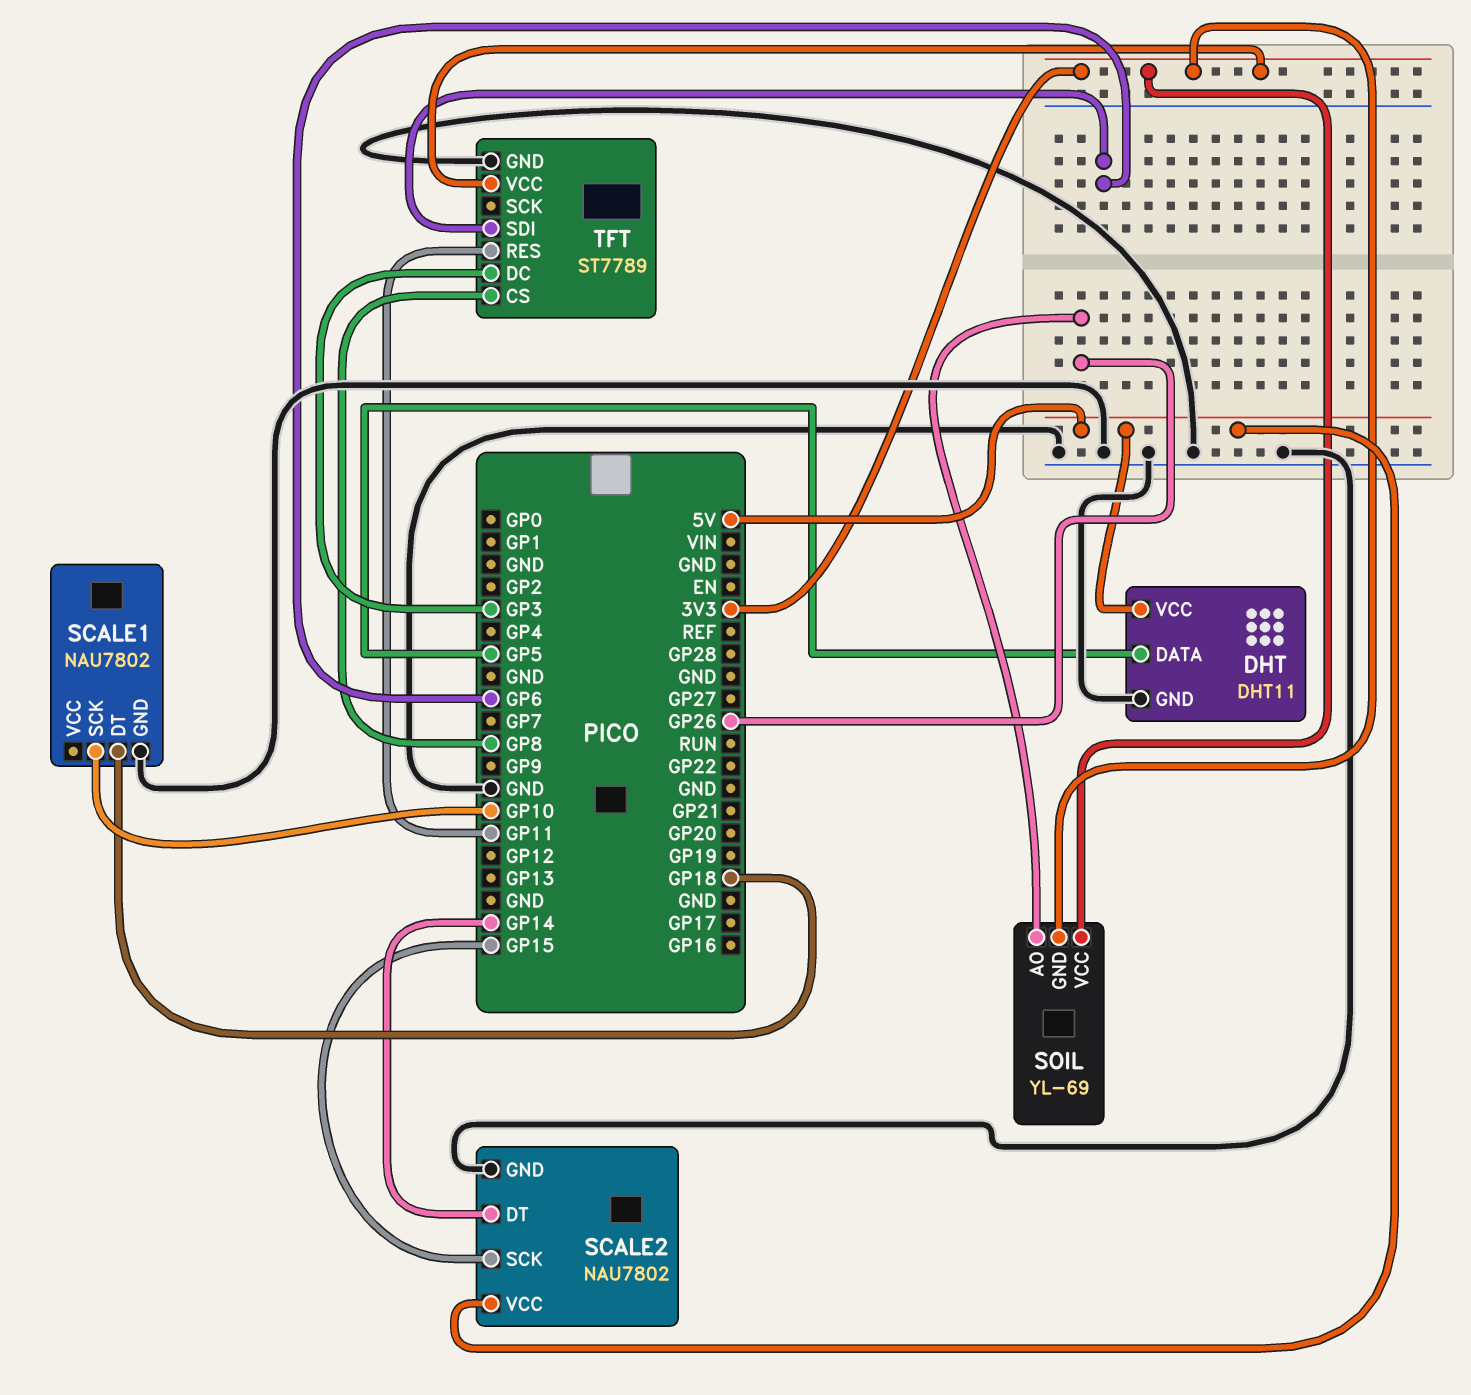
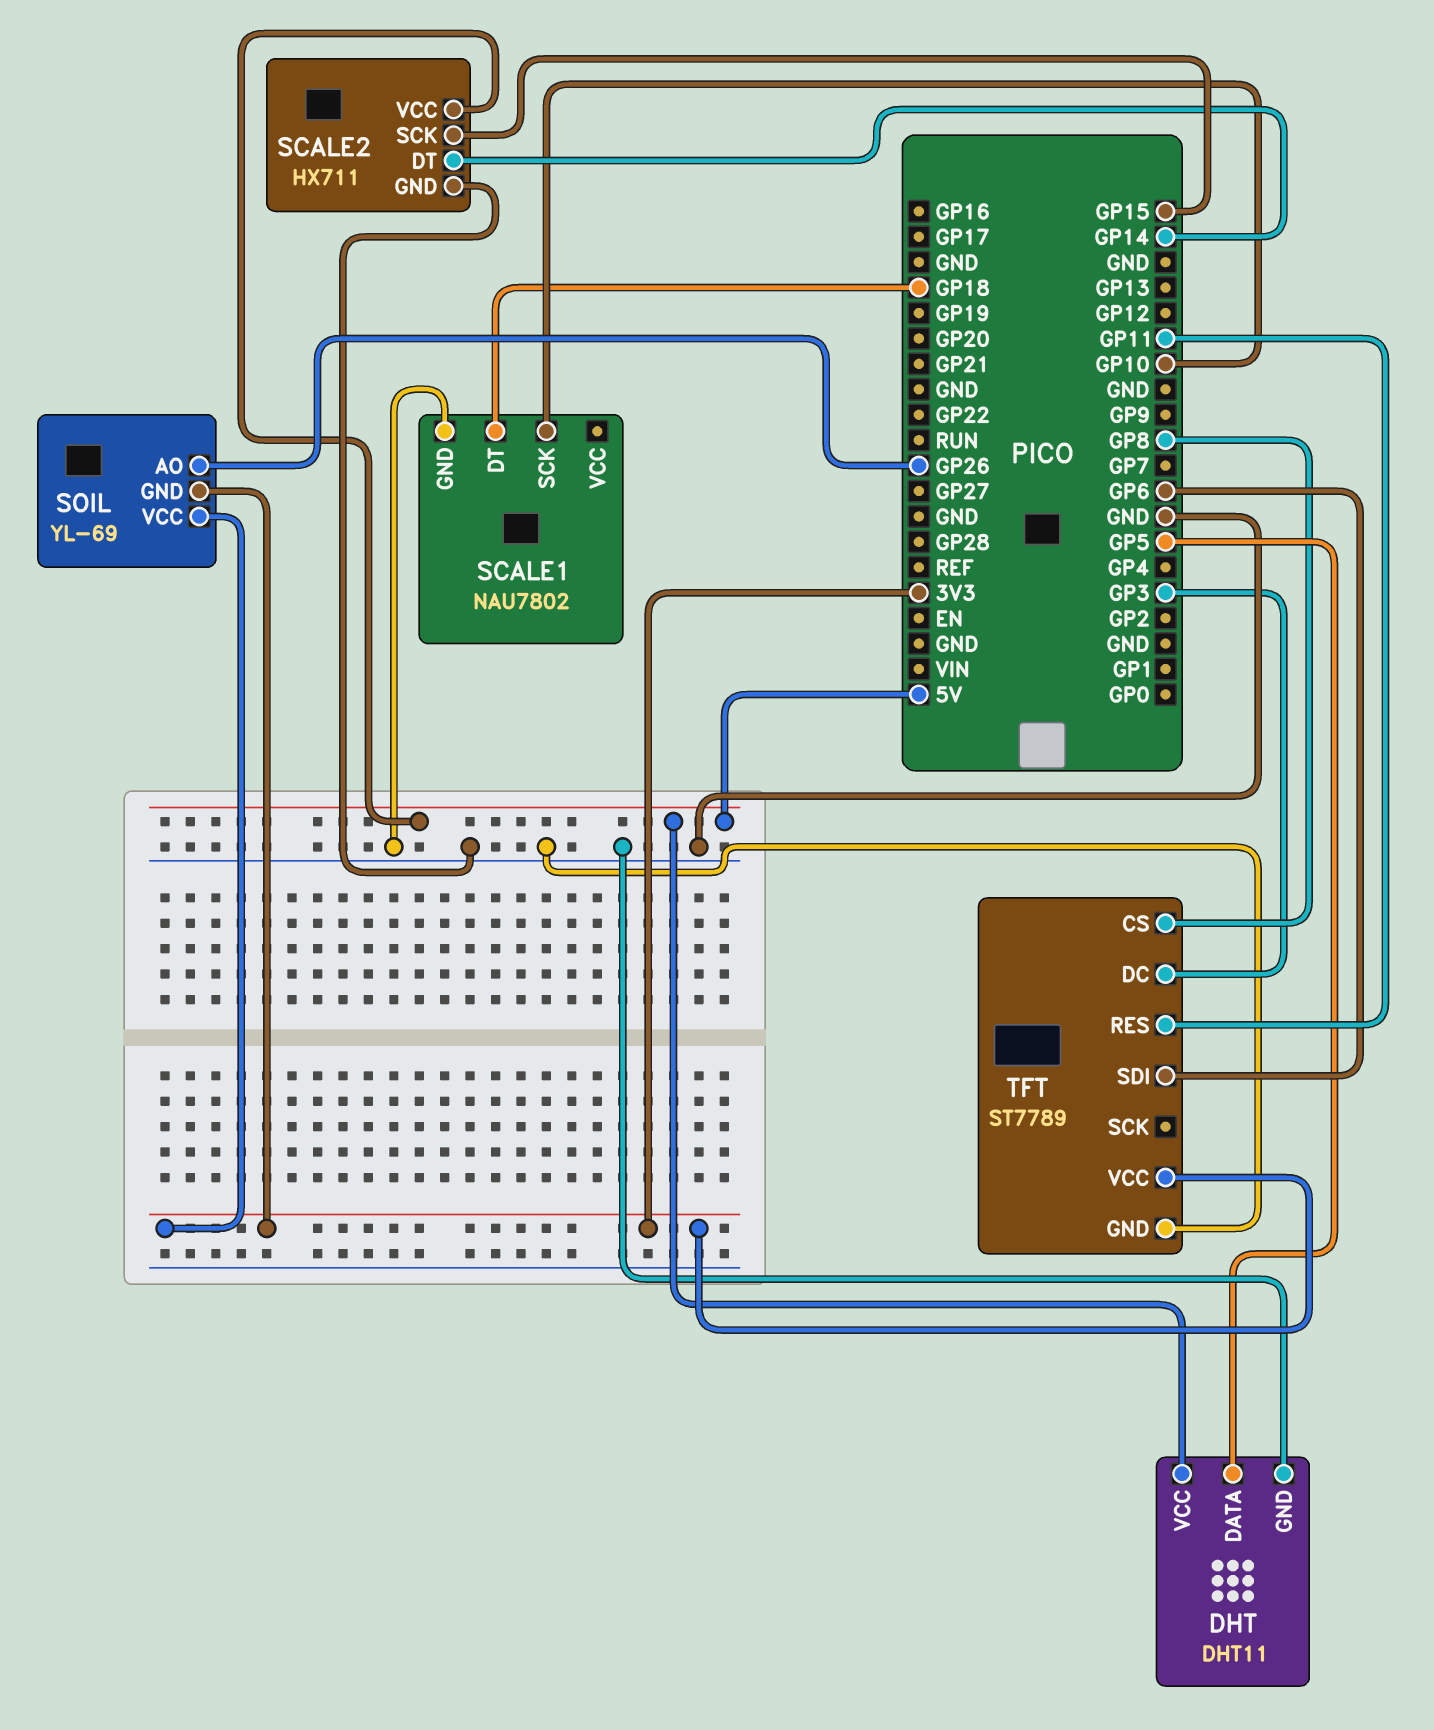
SCALE2: NAU7802 -> HX711

